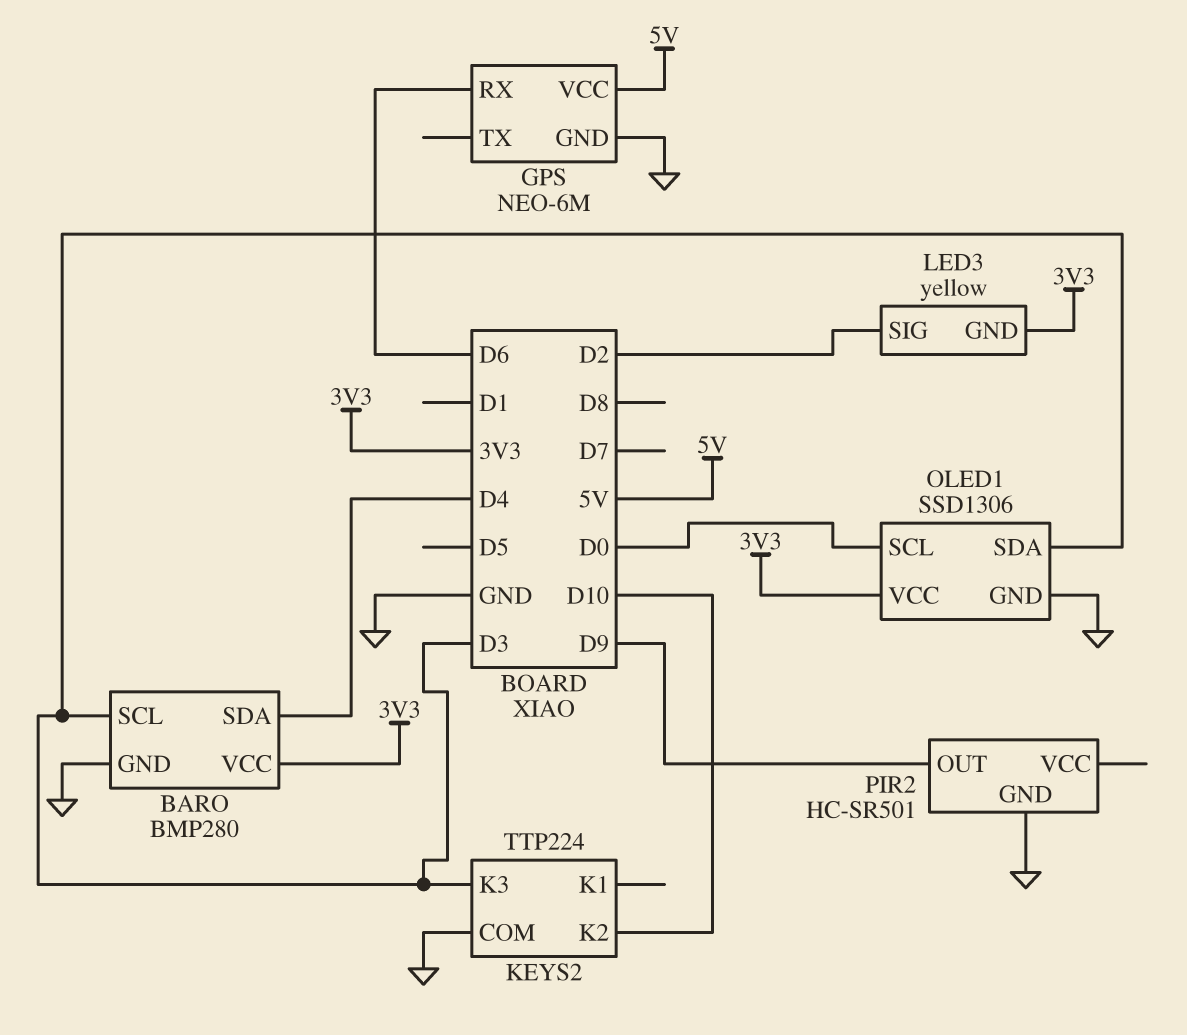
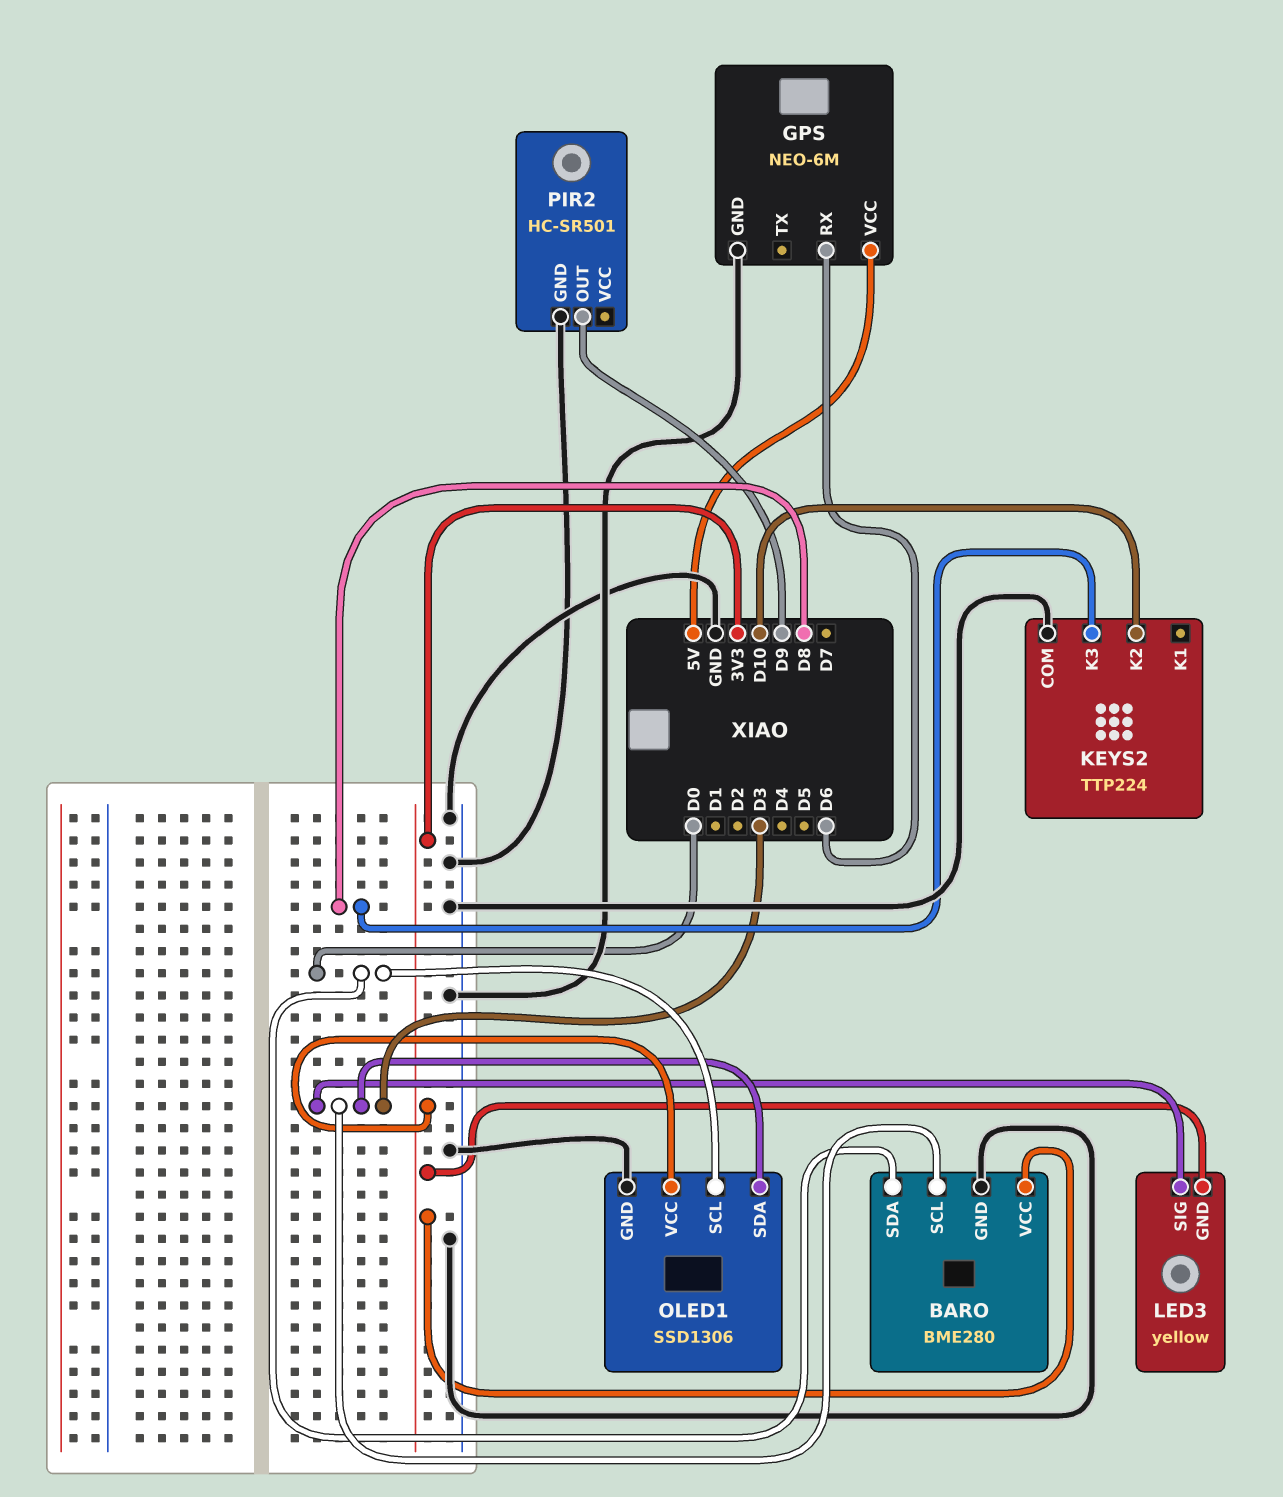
BARO: BMP280 -> BME280
BARO pin SDA: D4 -> D0
KEYS2 pin K3: D3 -> D8
LED3 pin SIG: D2 -> D3

